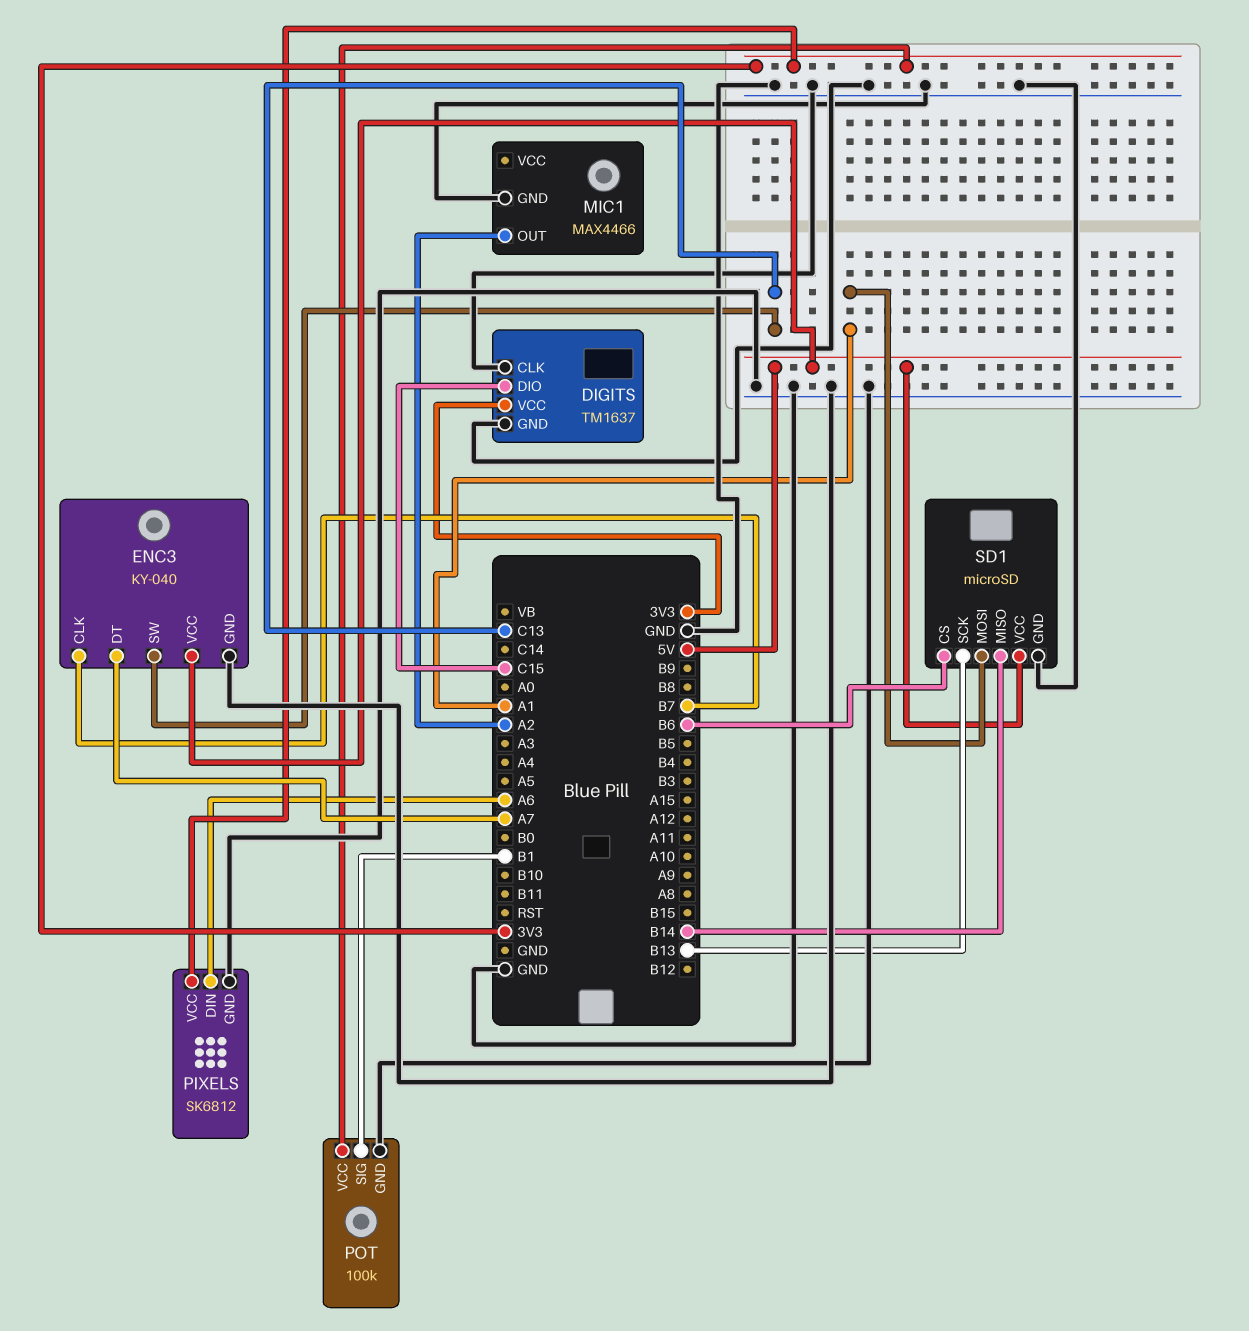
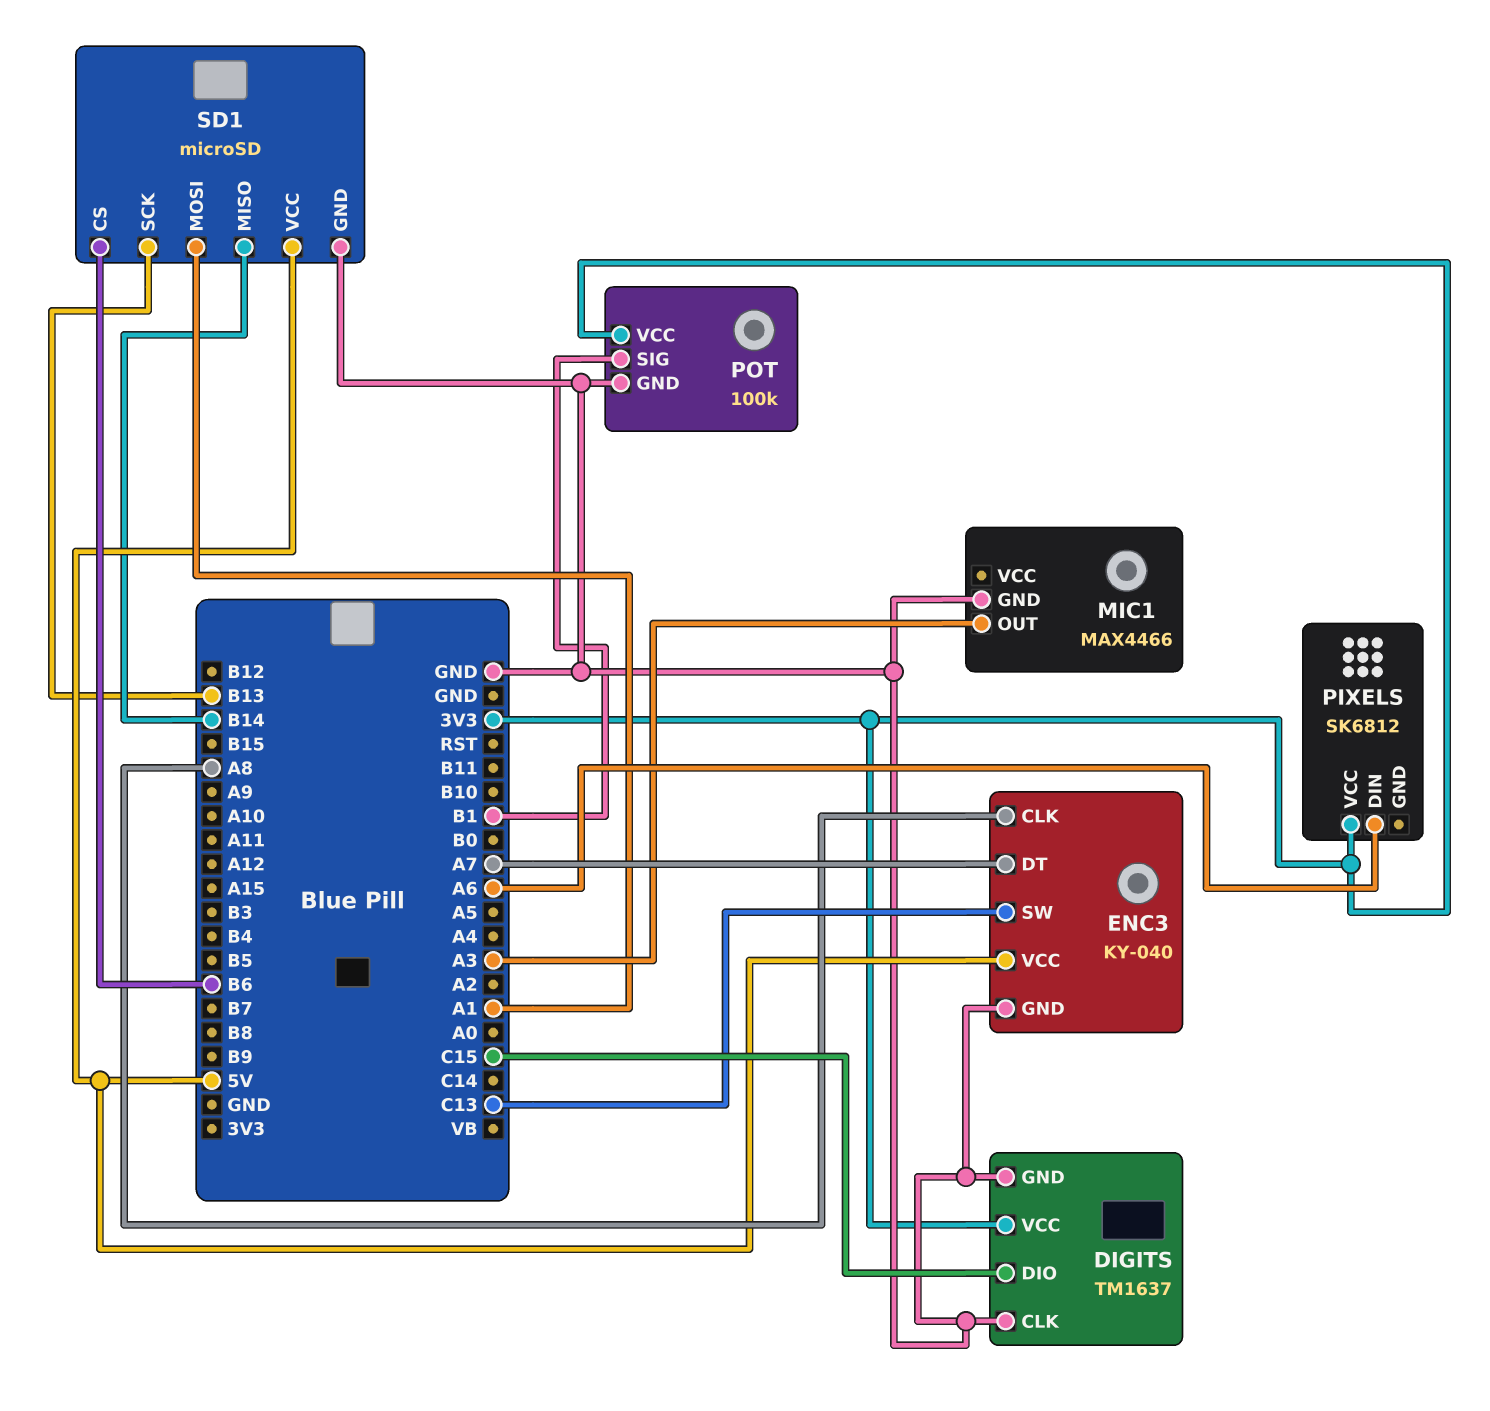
ENC3 pin CLK: B7 -> A8
MIC1 pin OUT: A2 -> A3
PIXELS pin GND: GND -> none

